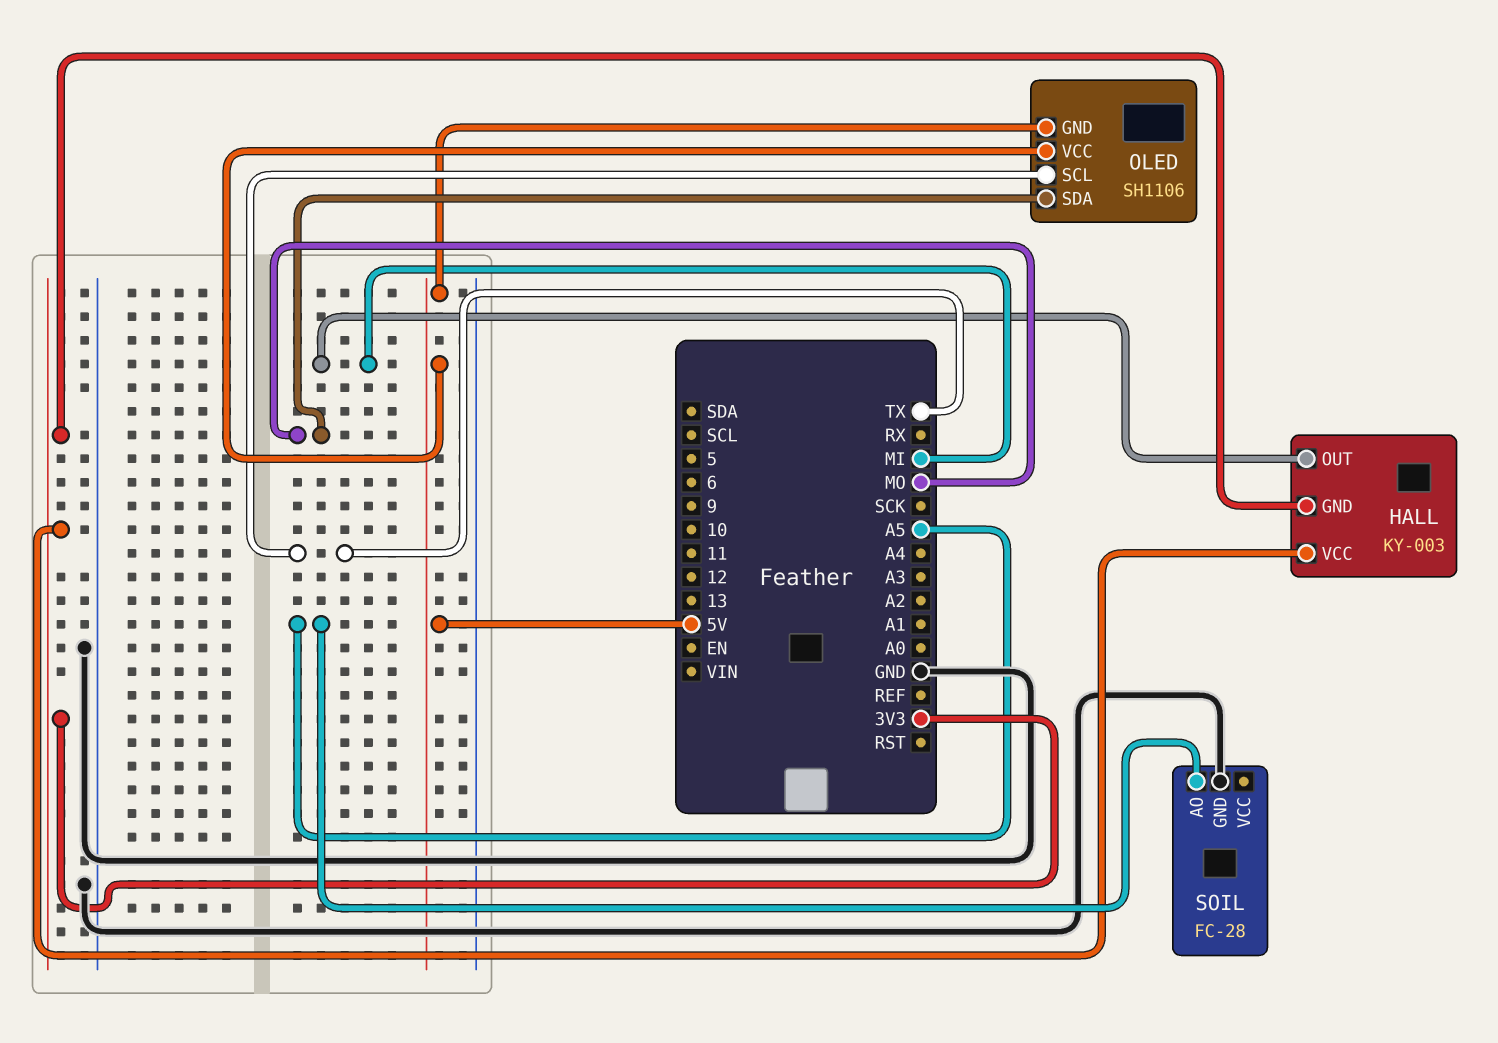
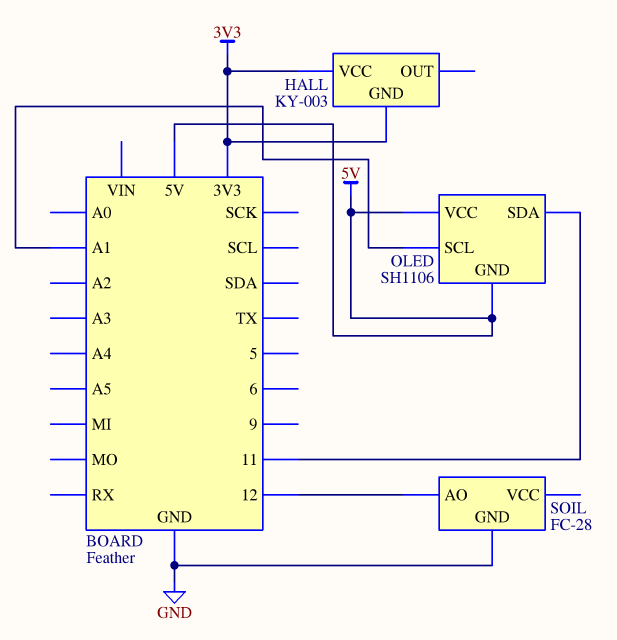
HALL pin OUT: MI -> none
OLED pin SCL: TX -> A1
OLED pin SDA: MO -> 11
SOIL pin AO: A5 -> 12

